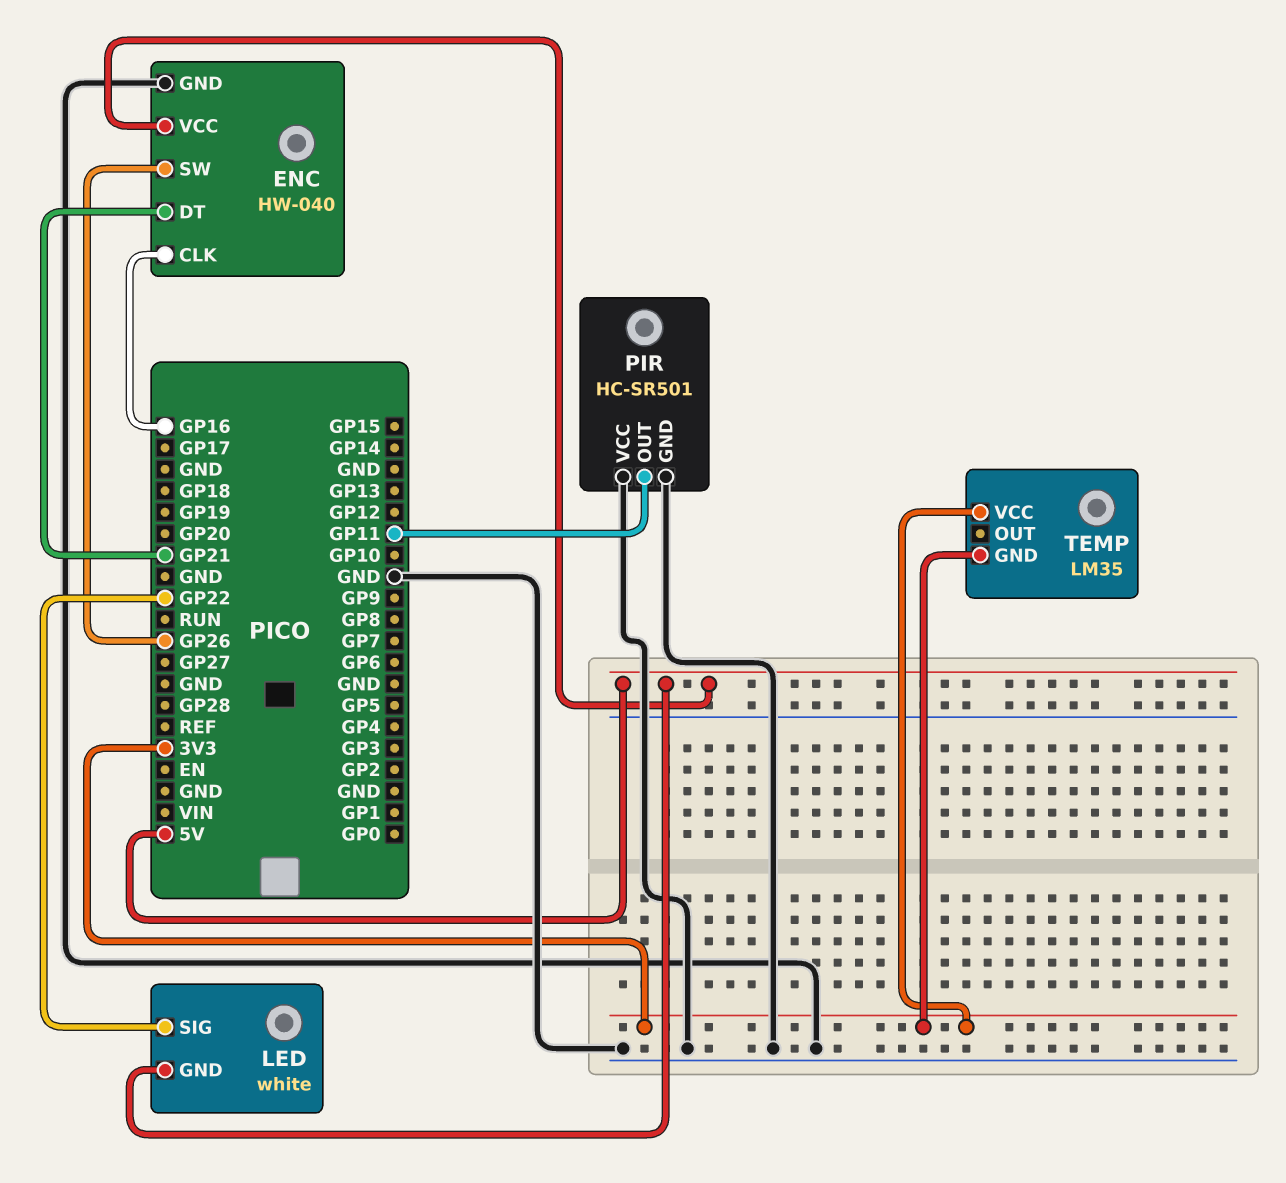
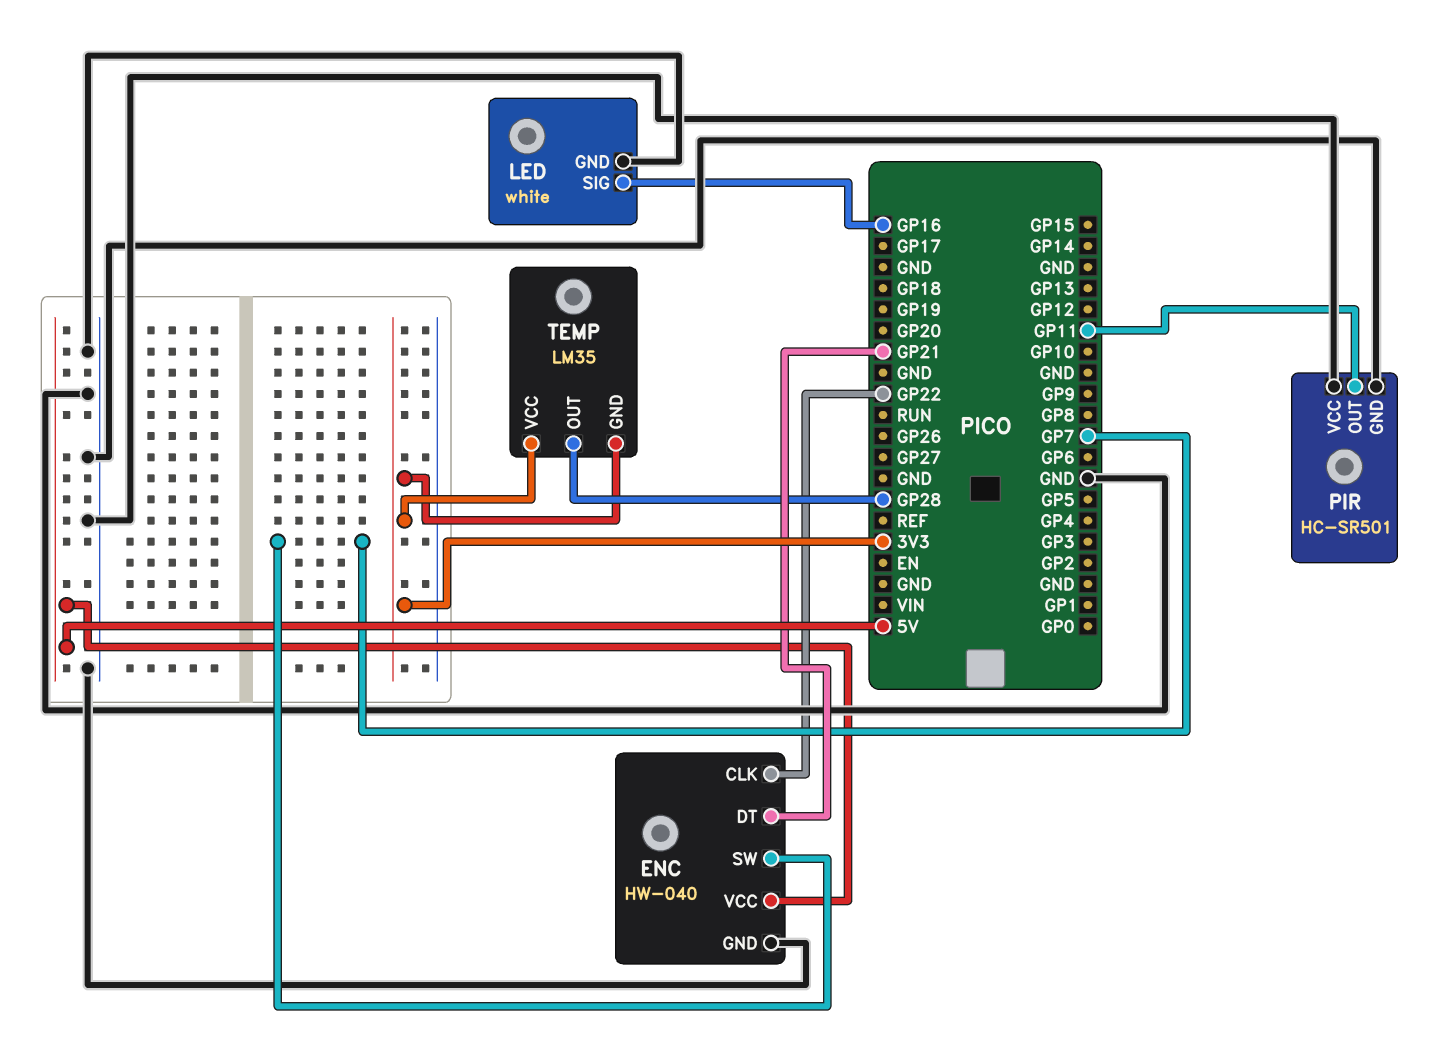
ENC pin CLK: GP16 -> GP22
ENC pin SW: GP26 -> GP7
LED pin GND: 5V -> GND
LED pin SIG: GP22 -> GP16
TEMP pin OUT: none -> GP28

